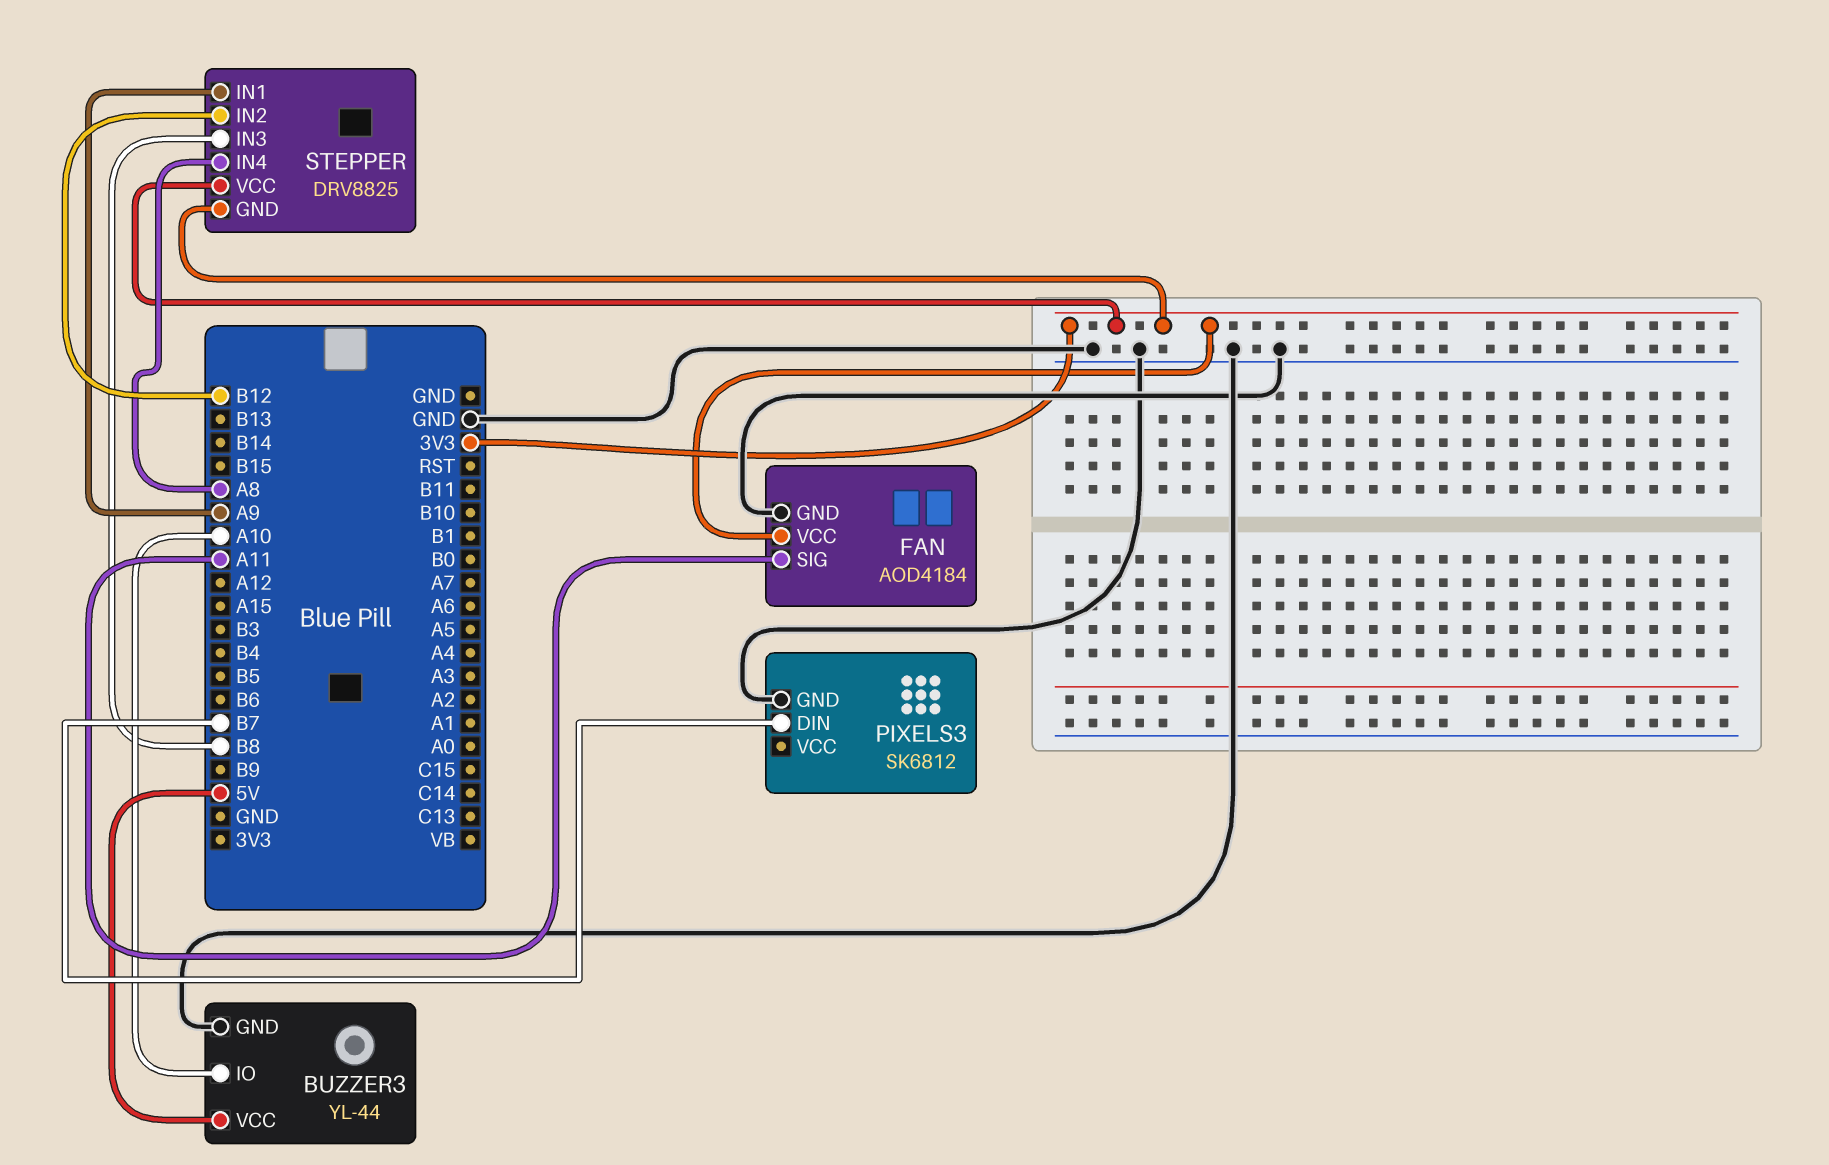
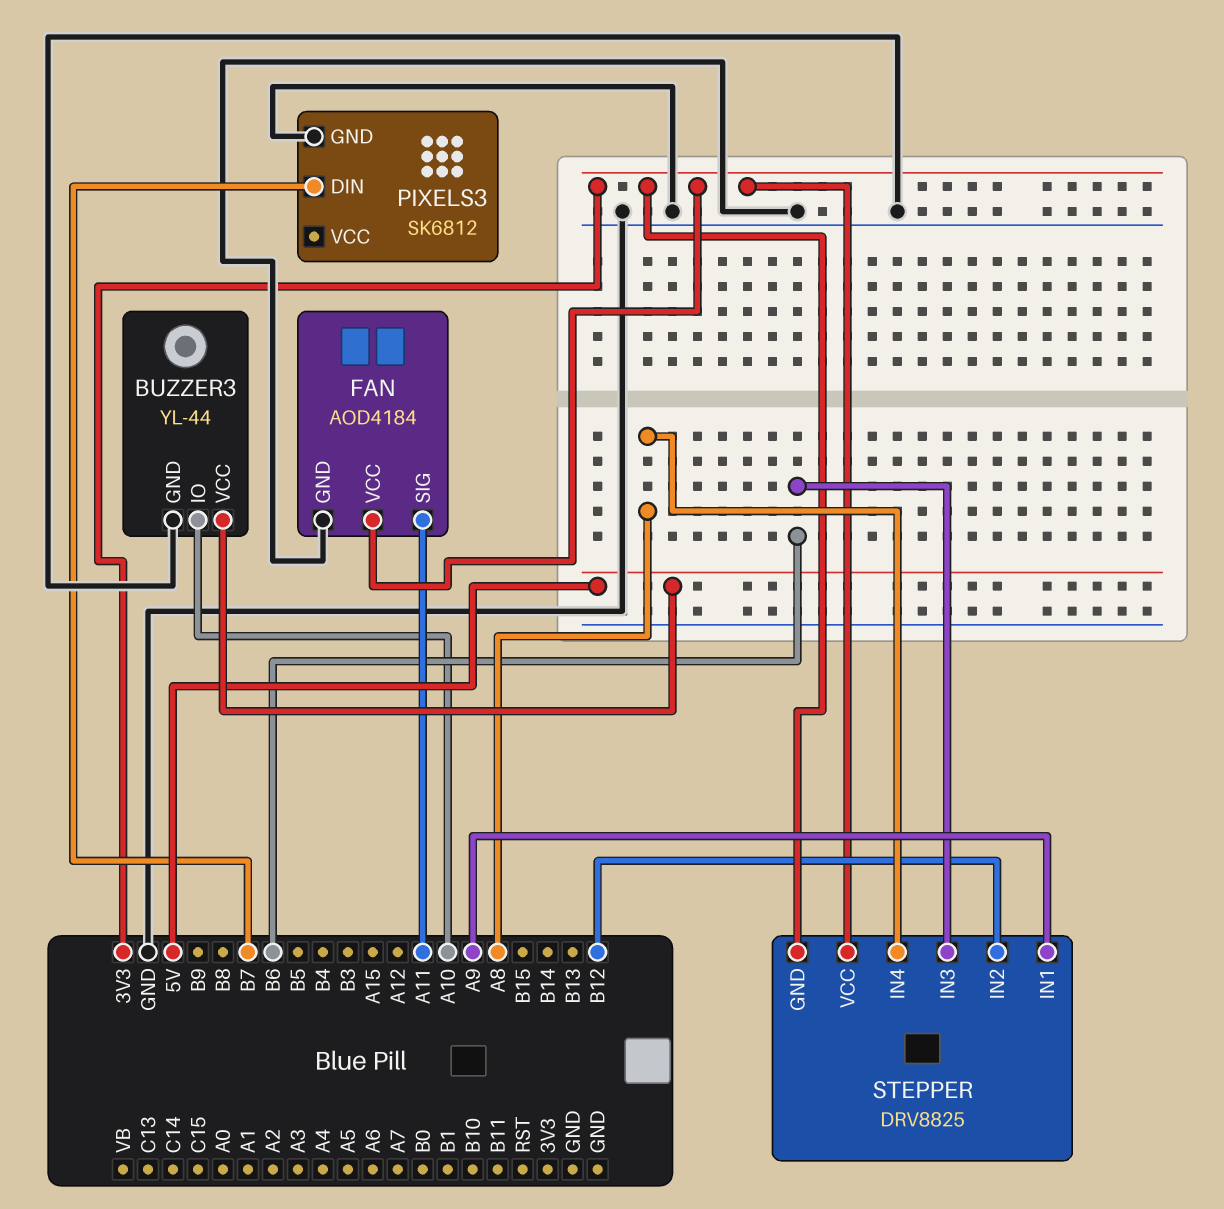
STEPPER pin IN3: B8 -> B6

